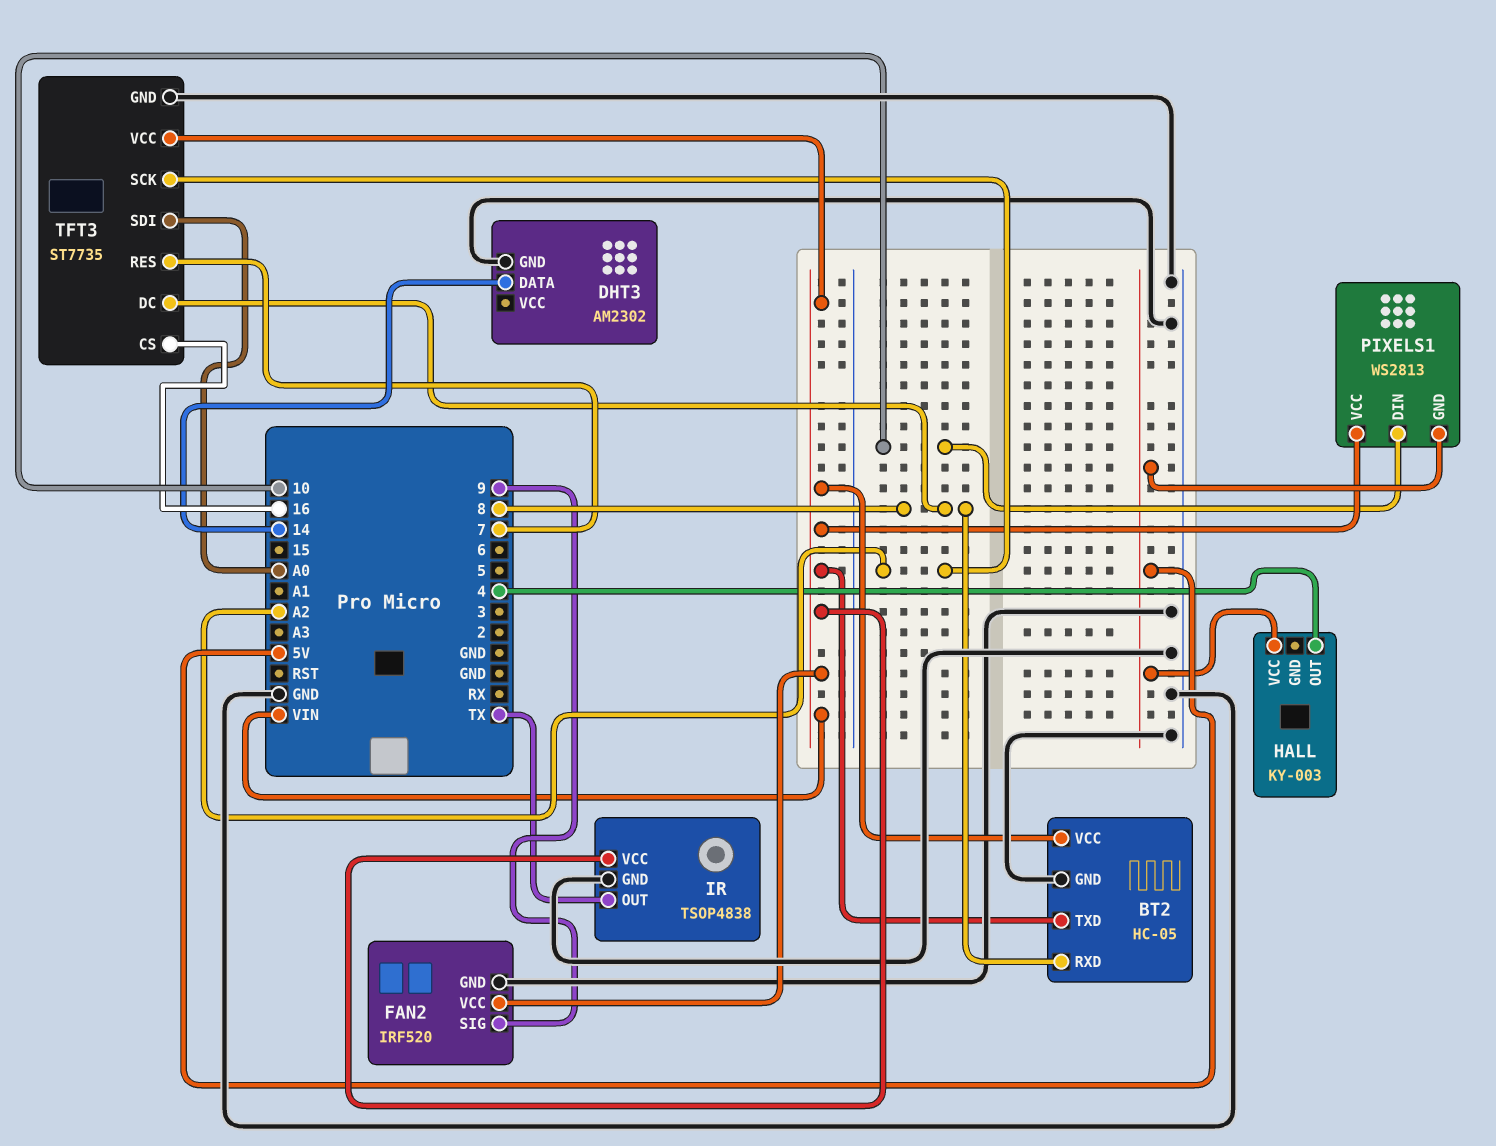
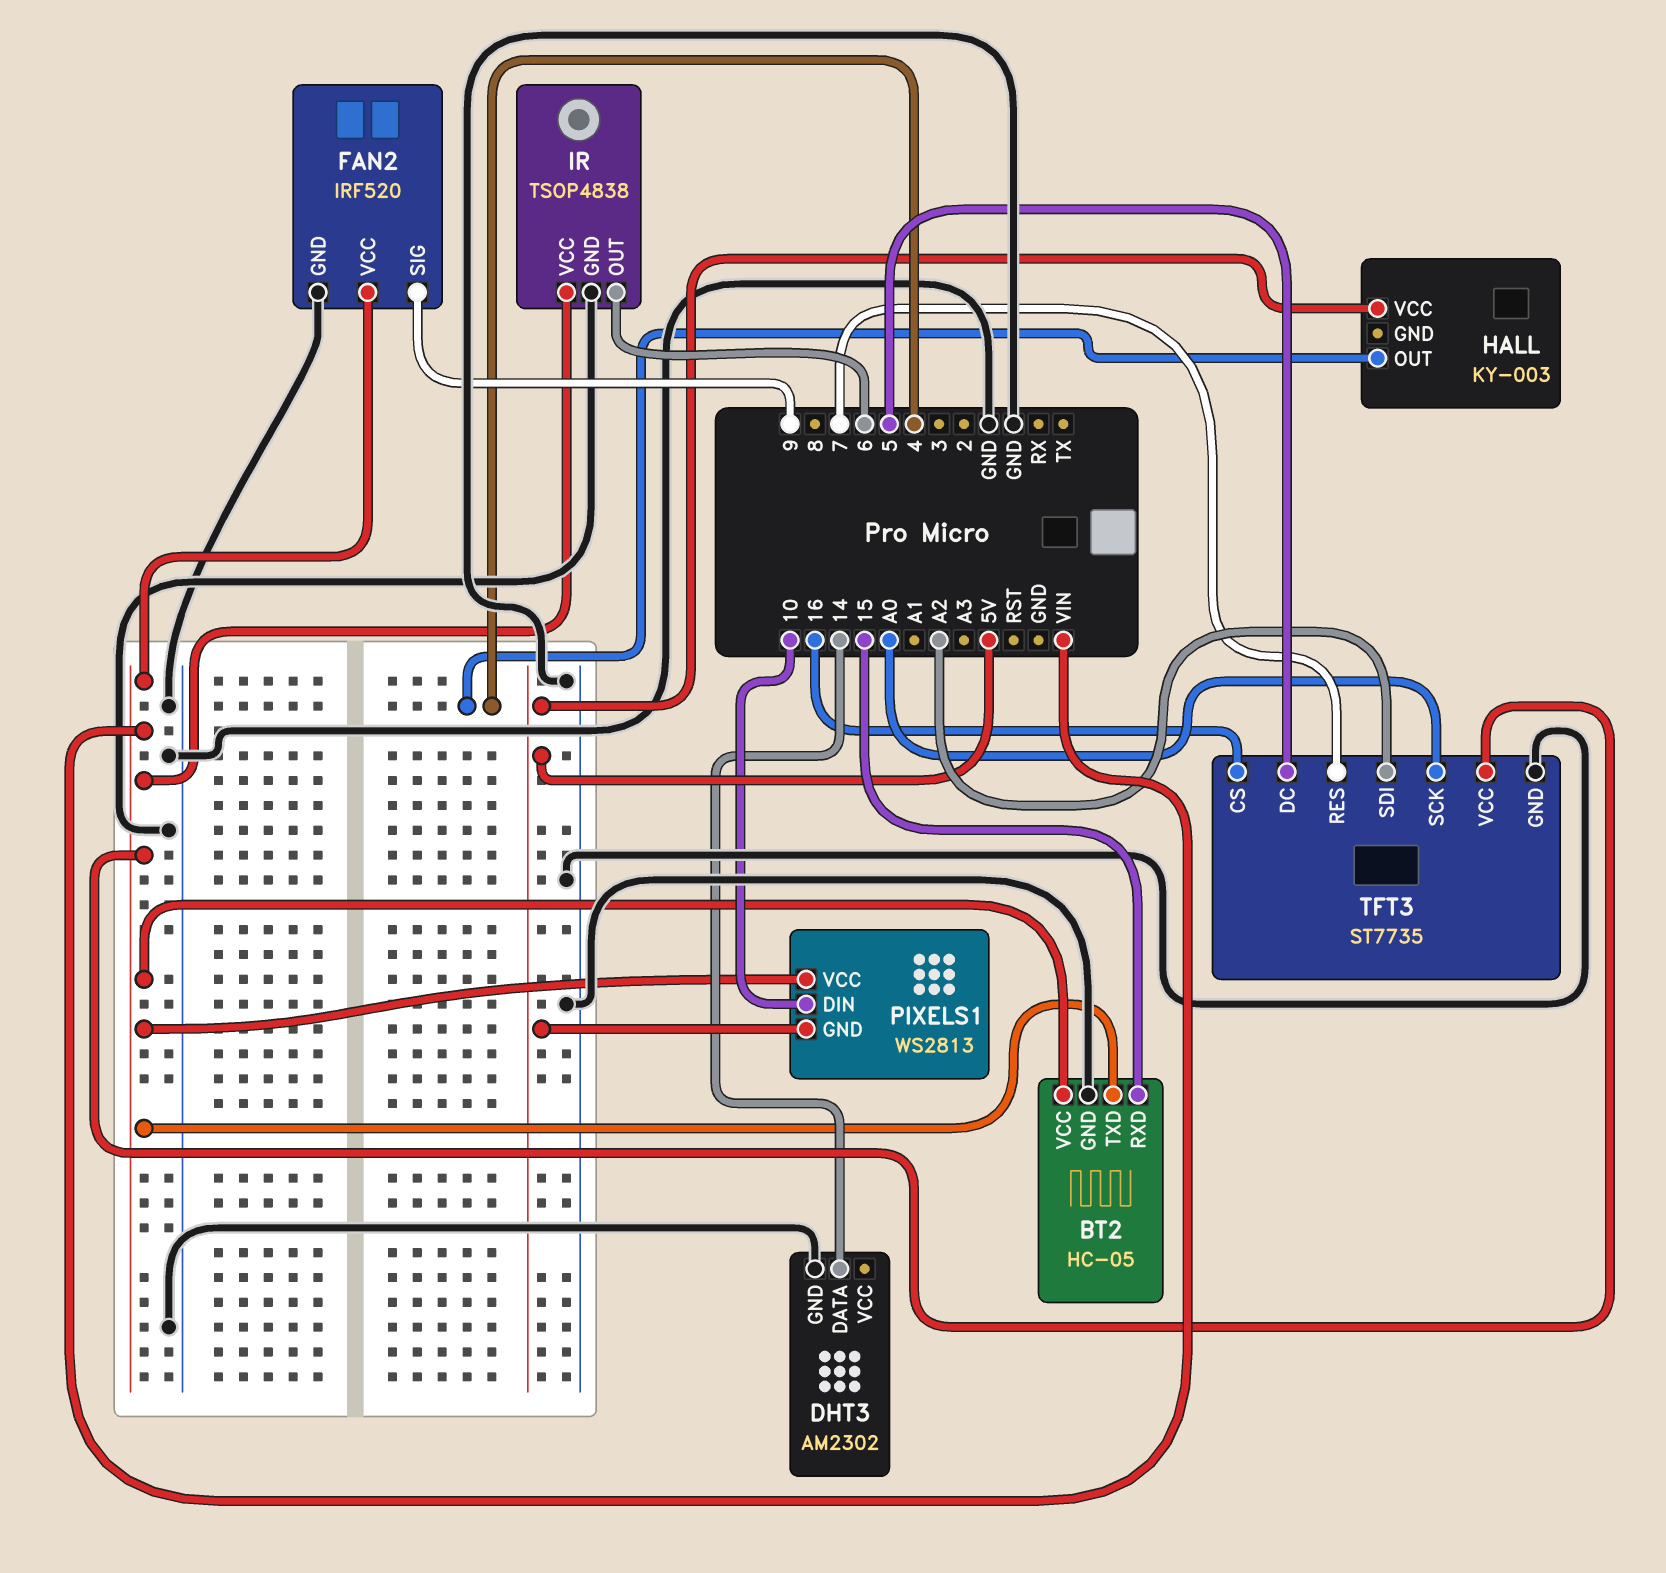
BT2 pin RXD: 8 -> 15
IR pin OUT: TX -> 6
TFT3 pin DC: 8 -> 5
TFT3 pin SCK: A2 -> A0
TFT3 pin SDI: A0 -> A2

